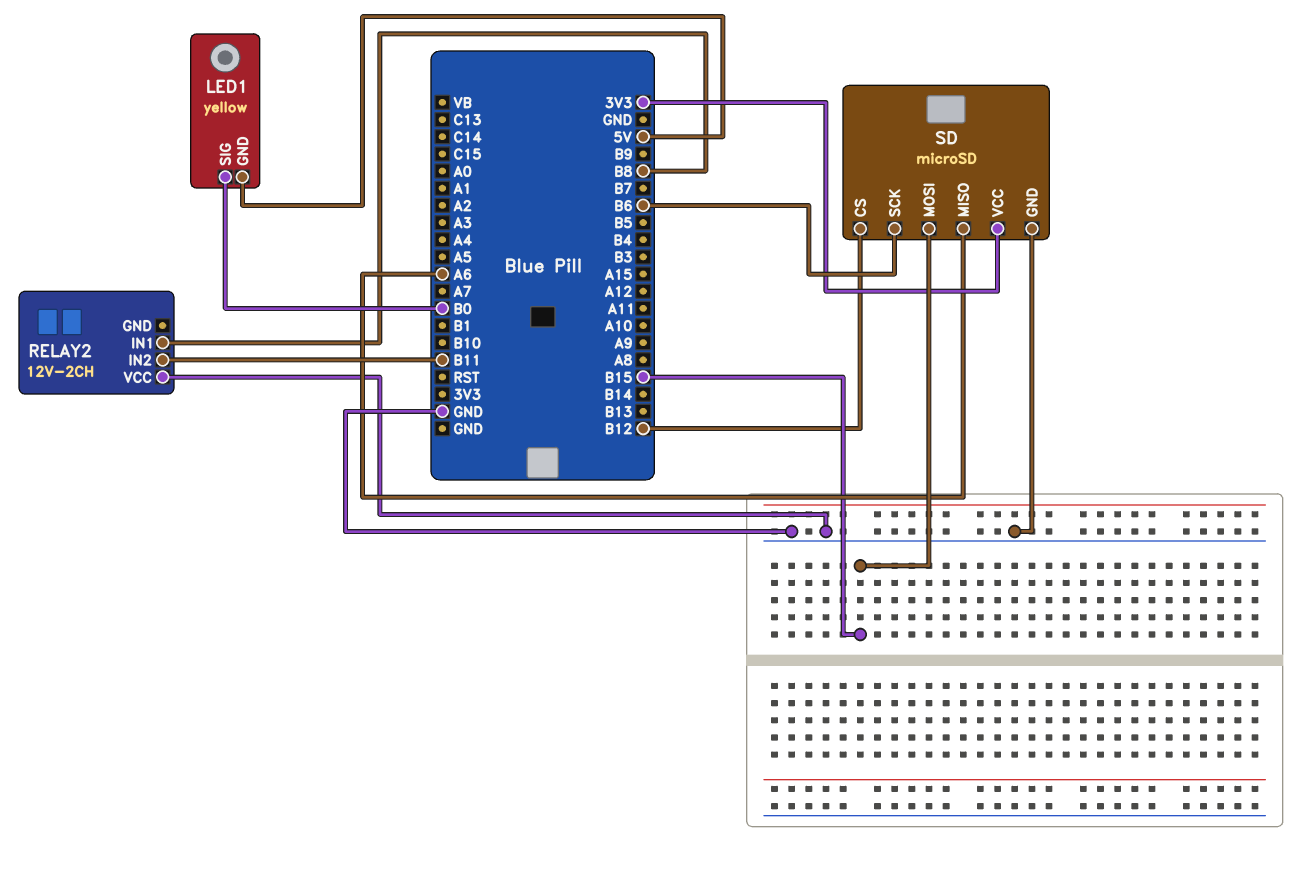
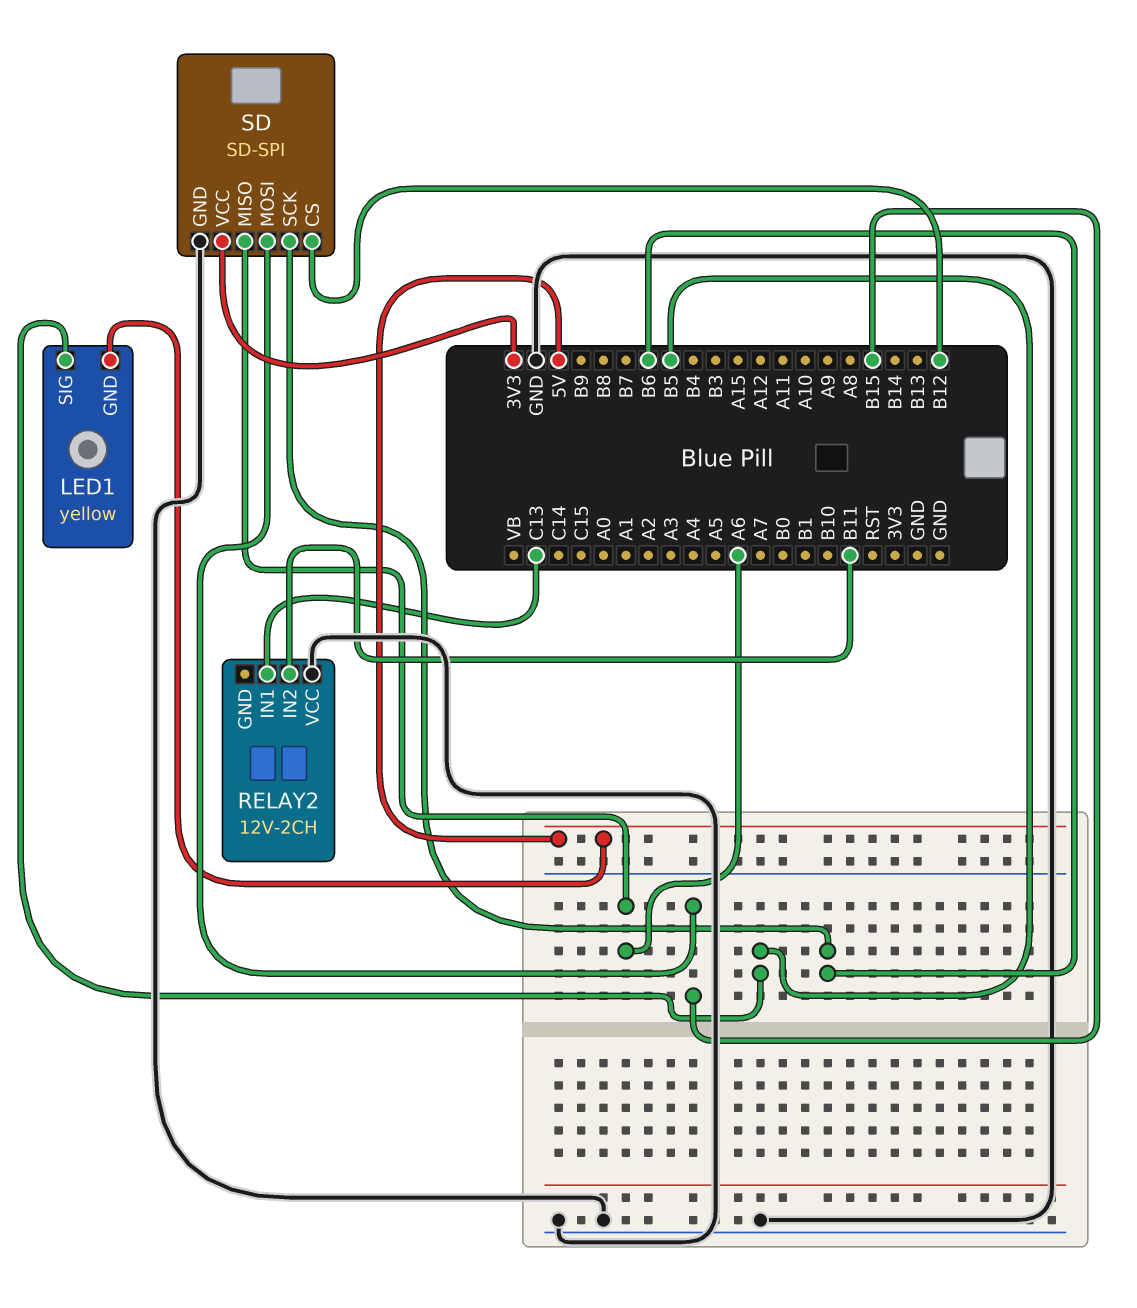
LED1 pin SIG: B0 -> B5
RELAY2 pin IN1: B8 -> C13
SD: microSD -> SD-SPI

